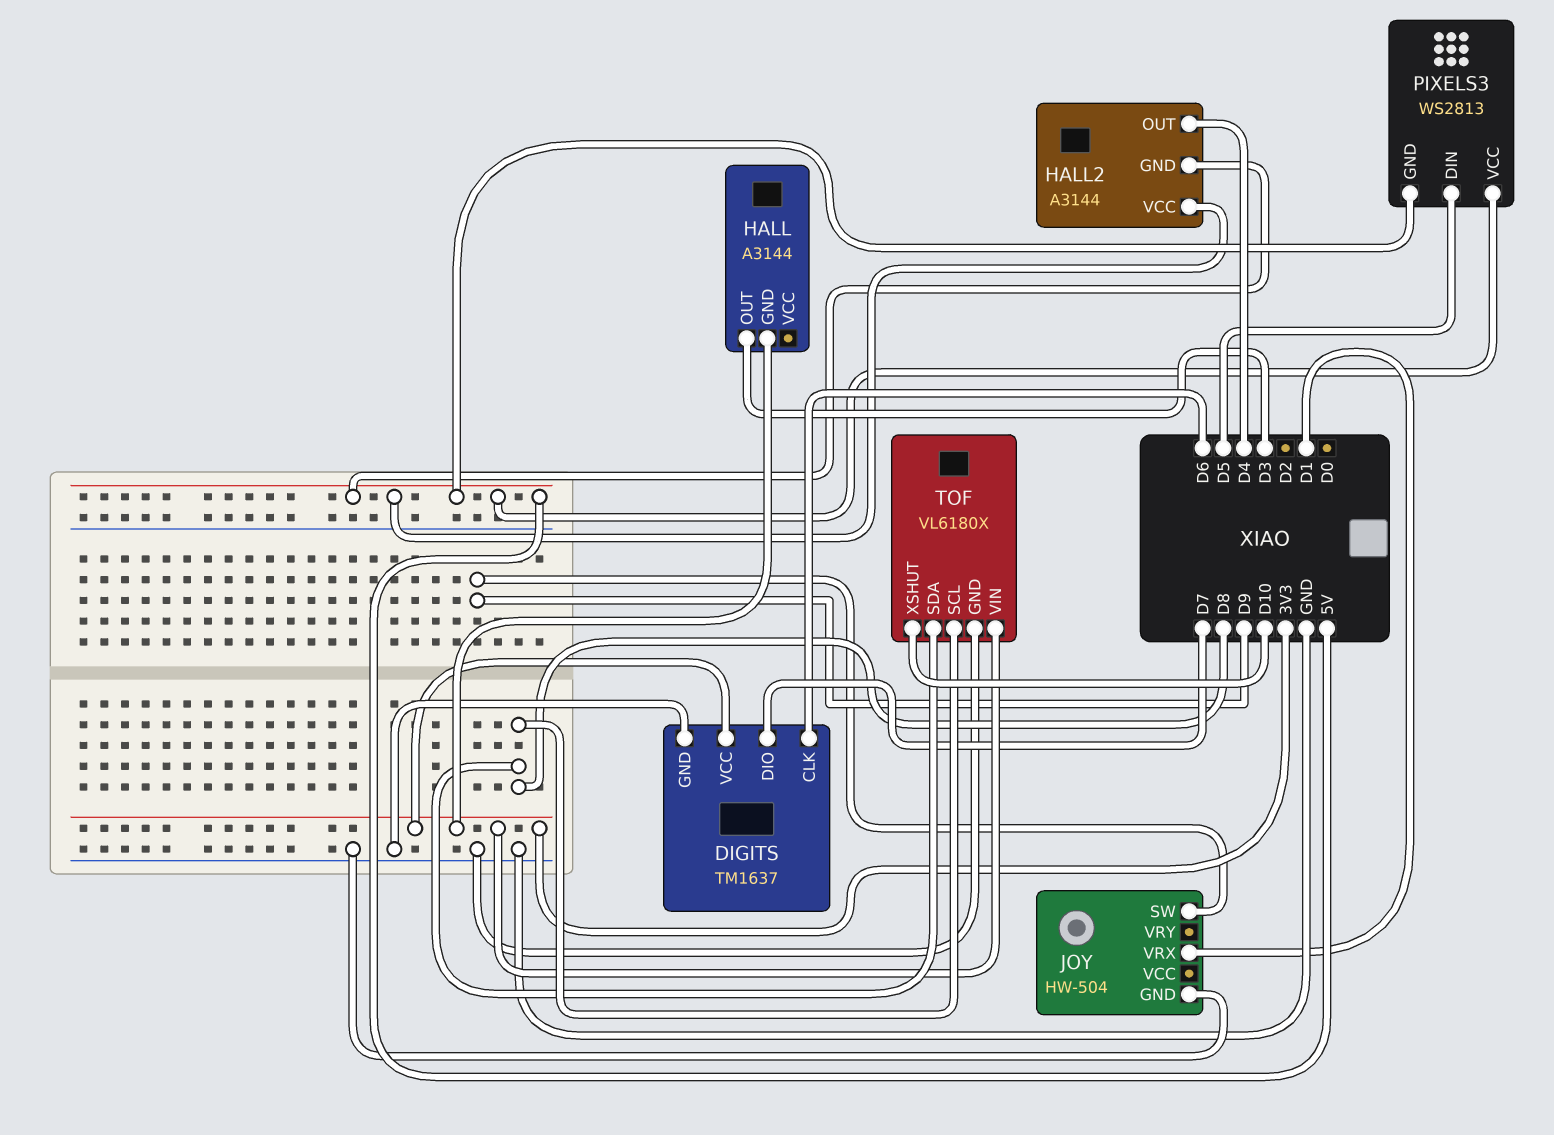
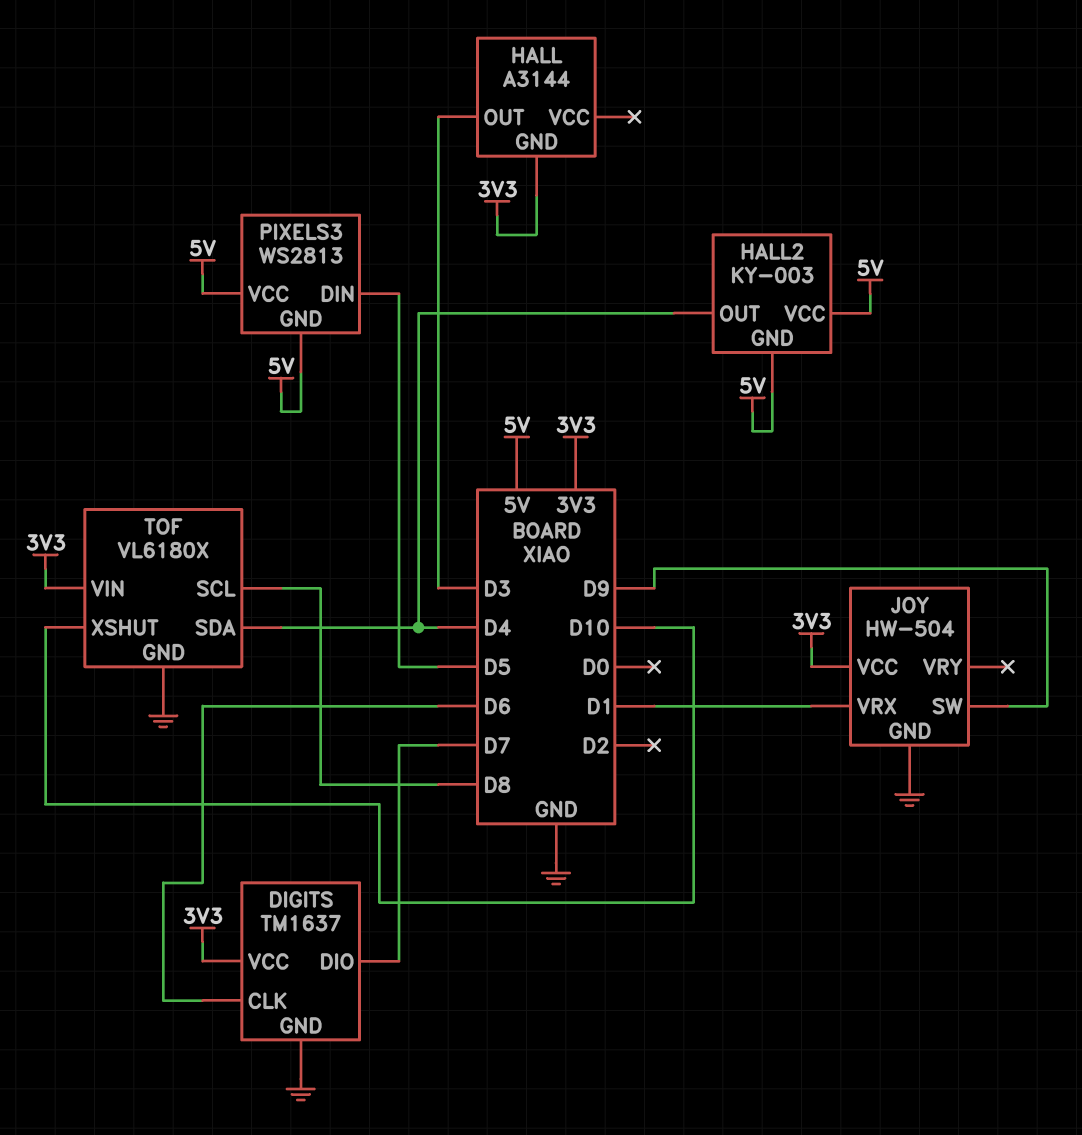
HALL2: A3144 -> KY-003
JOY pin VCC: none -> 3V3
TOF pin SDA: D8 -> D4

